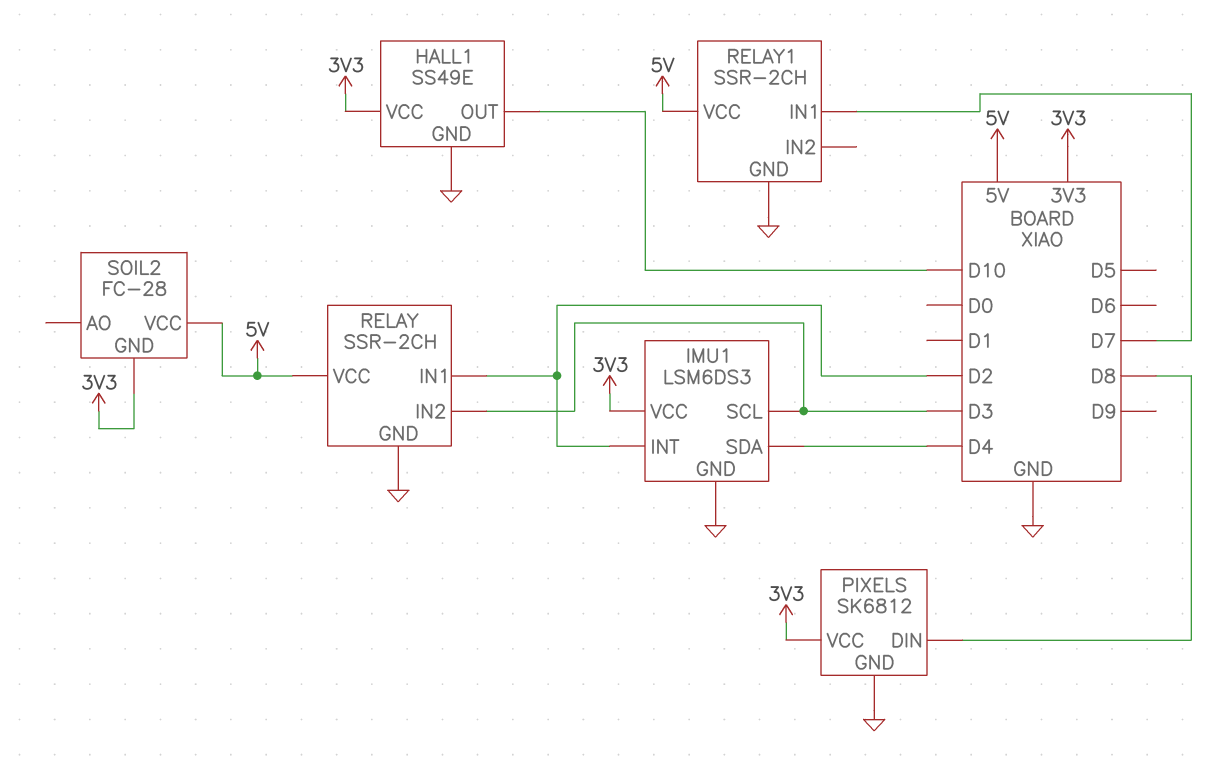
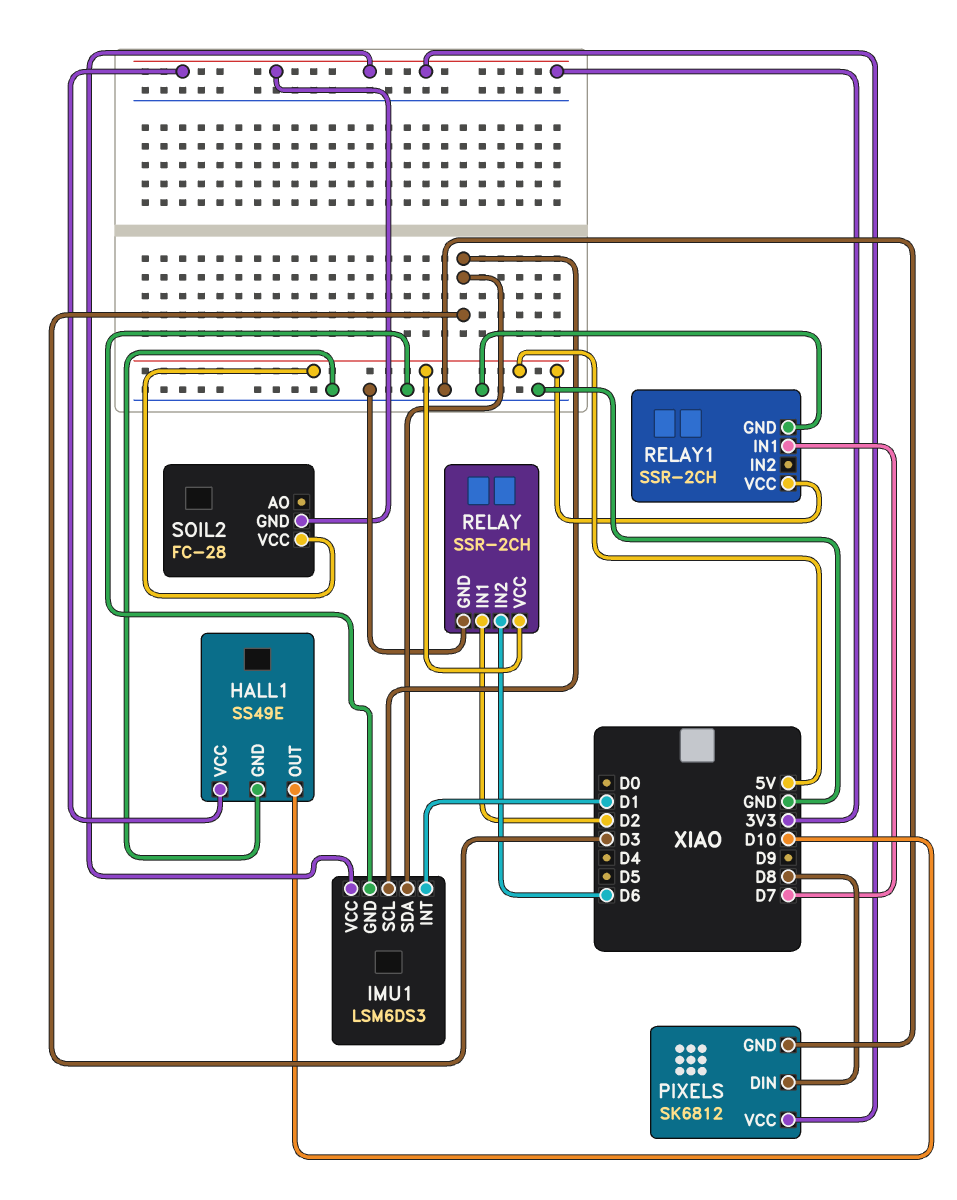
IMU1 pin INT: D2 -> D1
IMU1 pin SDA: D4 -> D3
RELAY pin IN2: D3 -> D6

